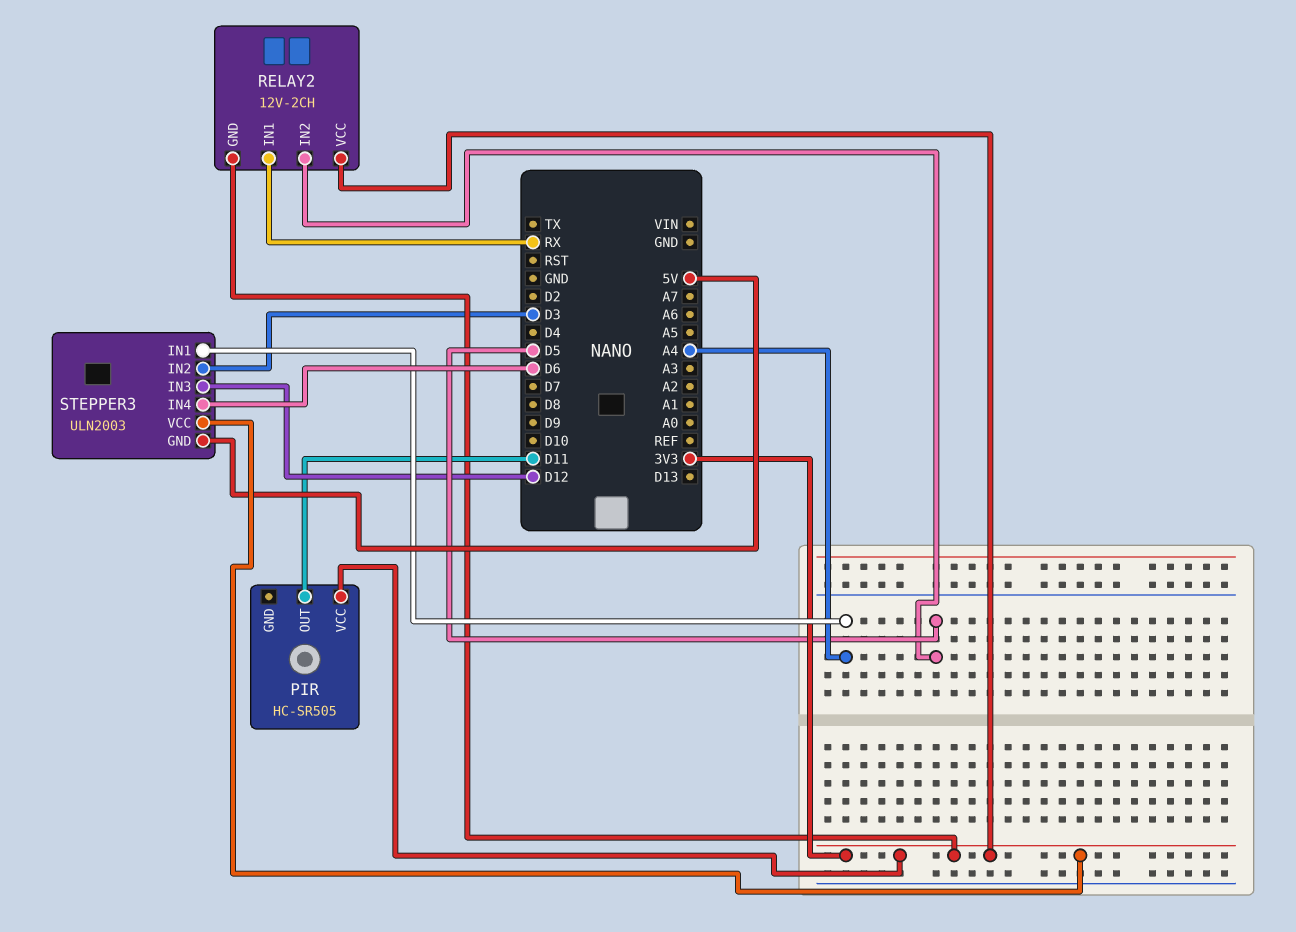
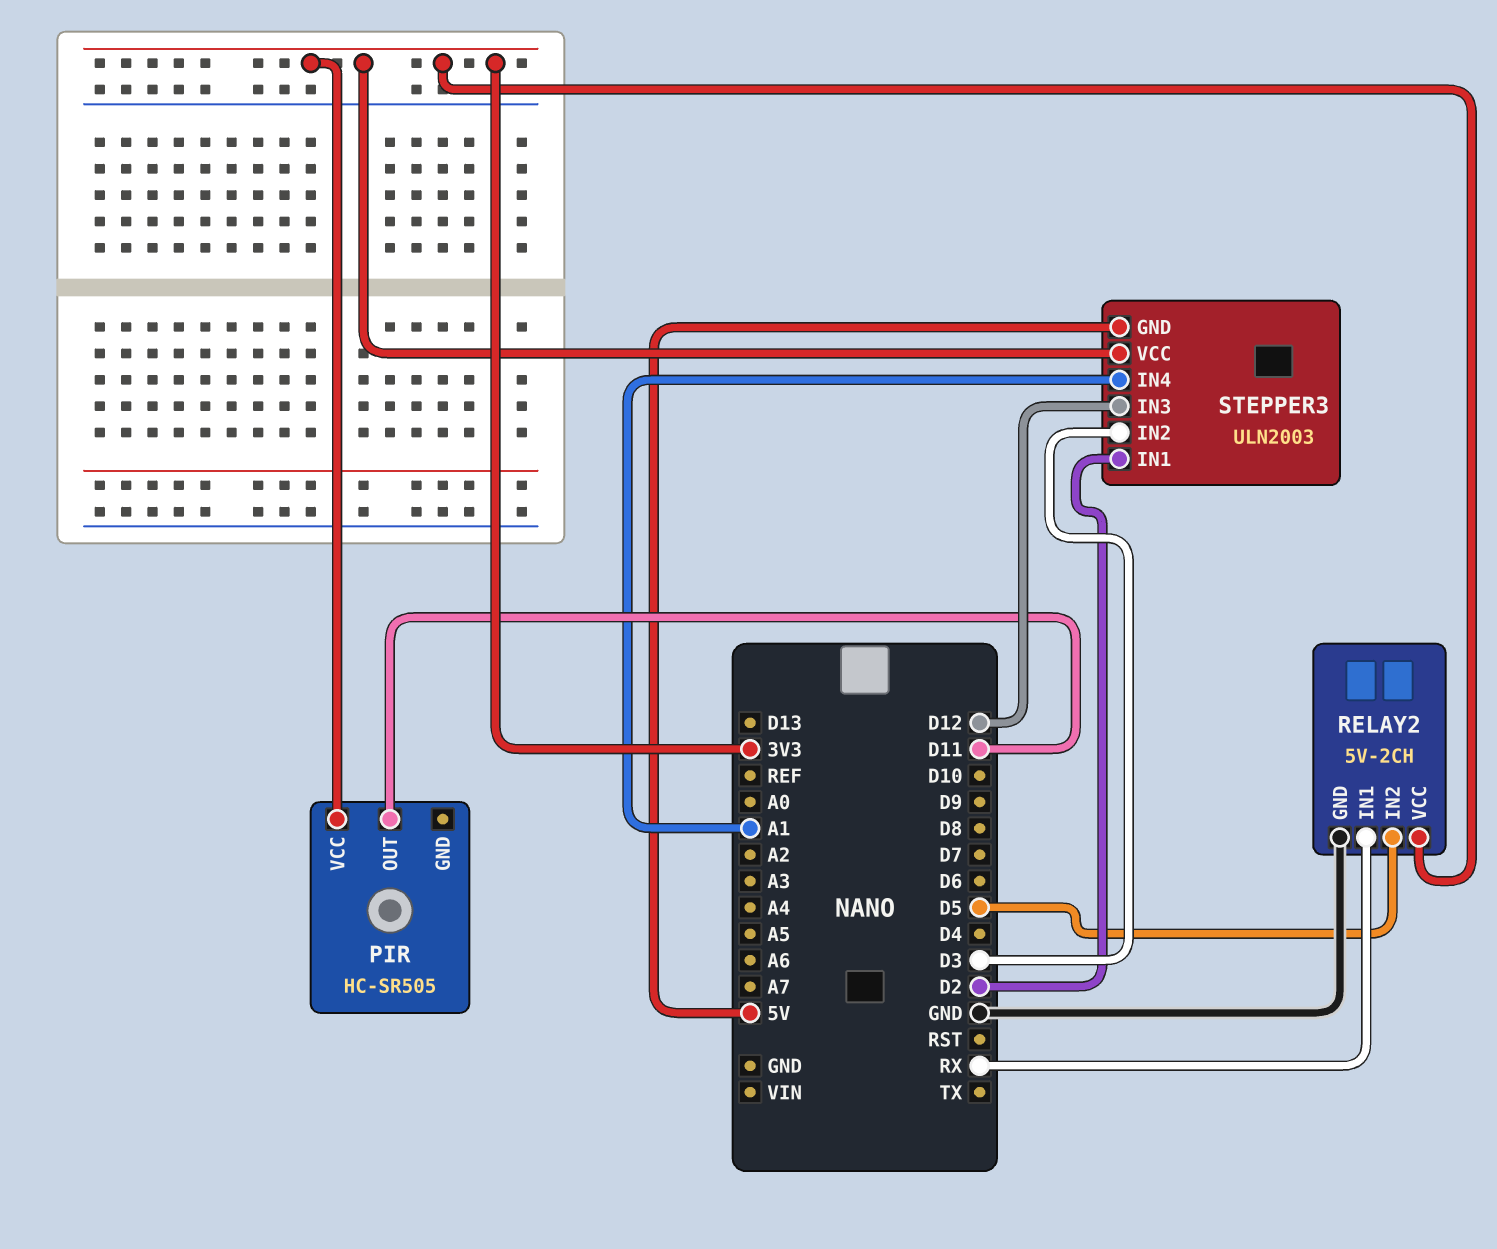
RELAY2: 12V-2CH -> 5V-2CH
RELAY2 pin GND: 3V3 -> GND
STEPPER3 pin IN1: A4 -> D2
STEPPER3 pin IN4: D6 -> A1

